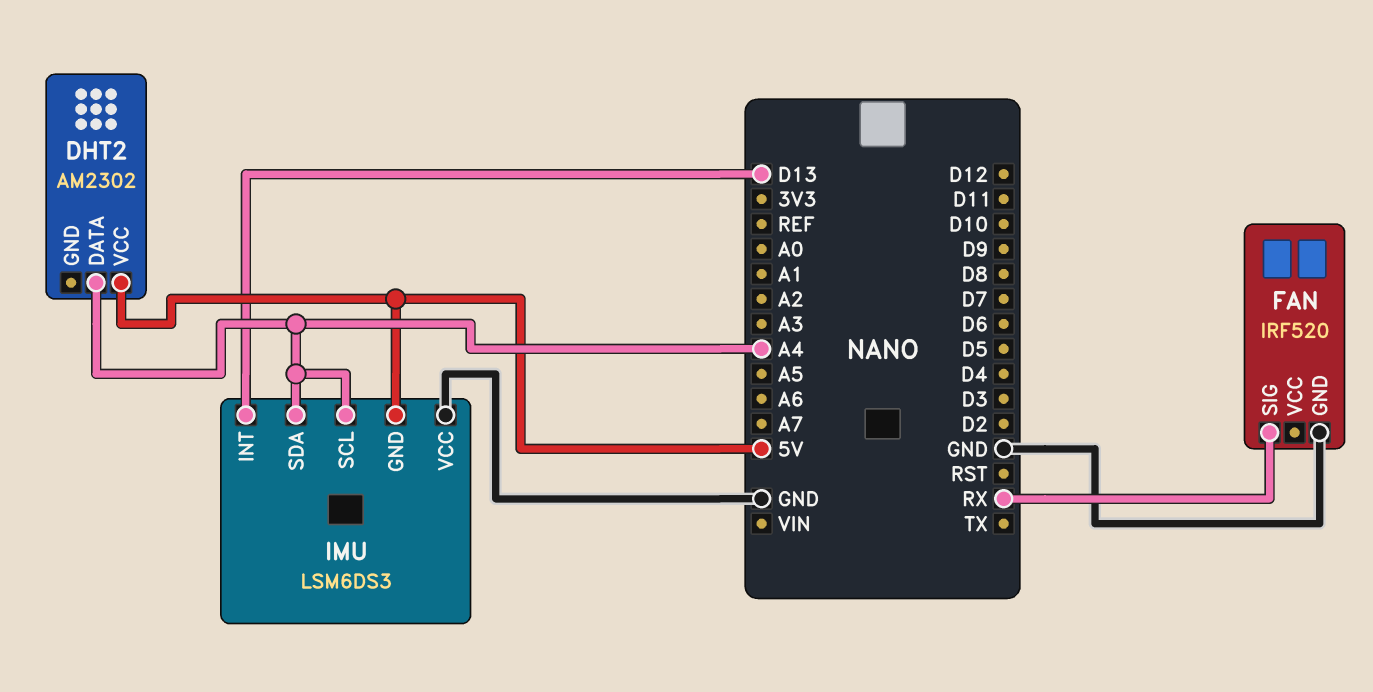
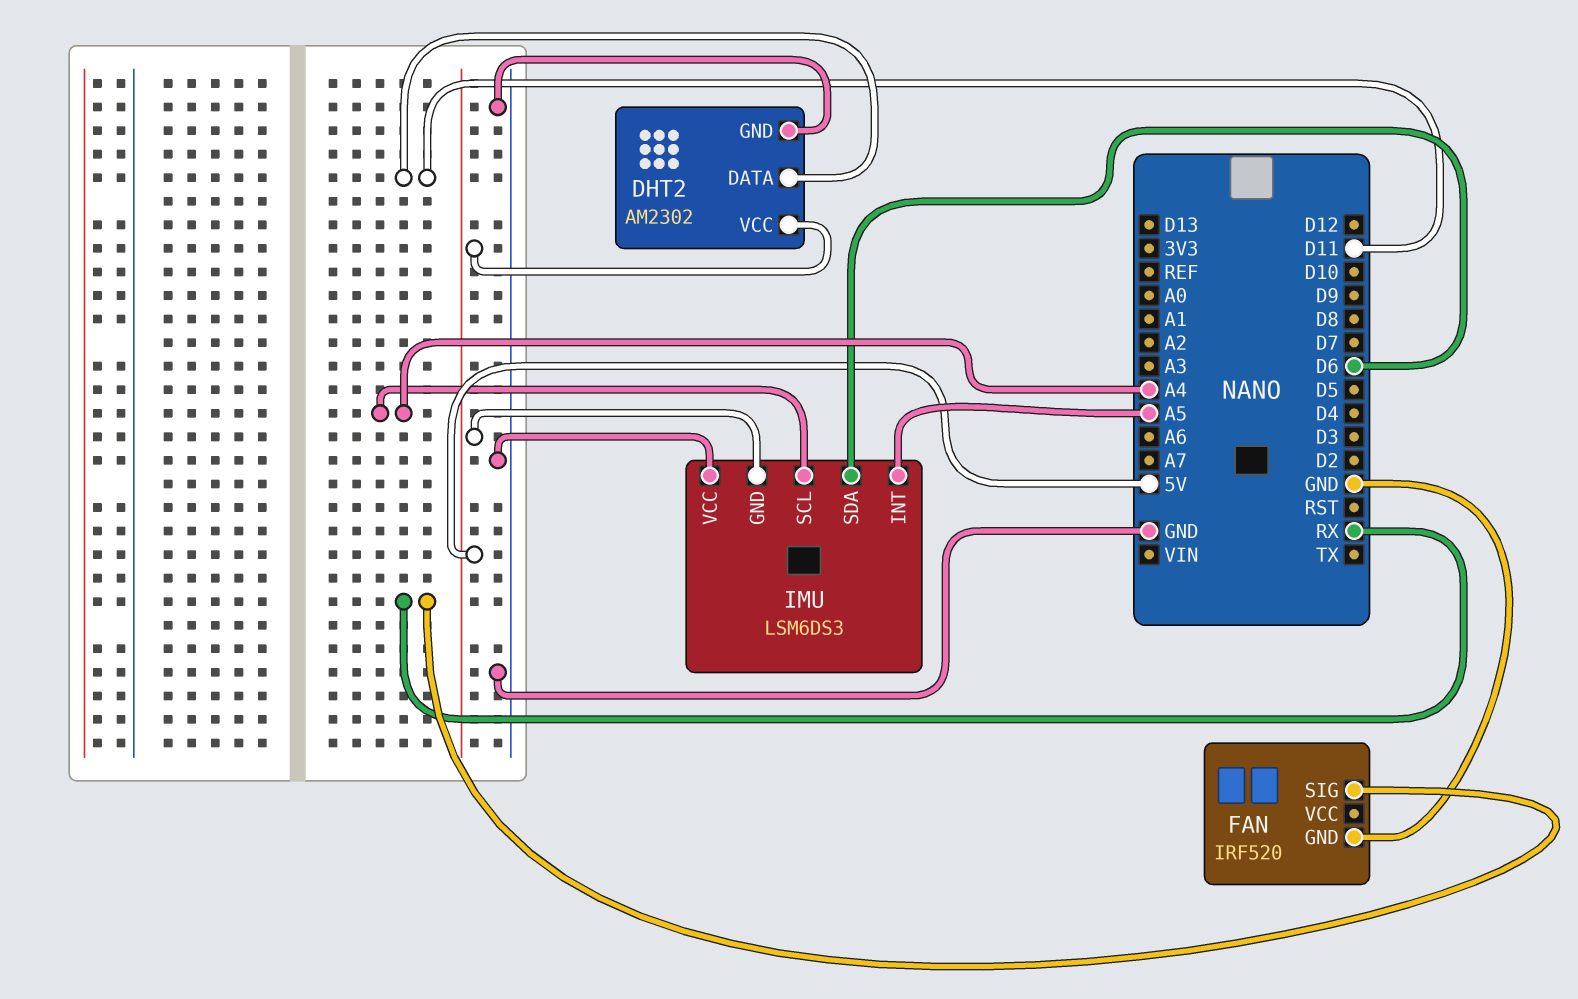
DHT2 pin DATA: A4 -> D11
DHT2 pin GND: none -> GND
IMU pin INT: D13 -> A5
IMU pin SDA: A4 -> D6

